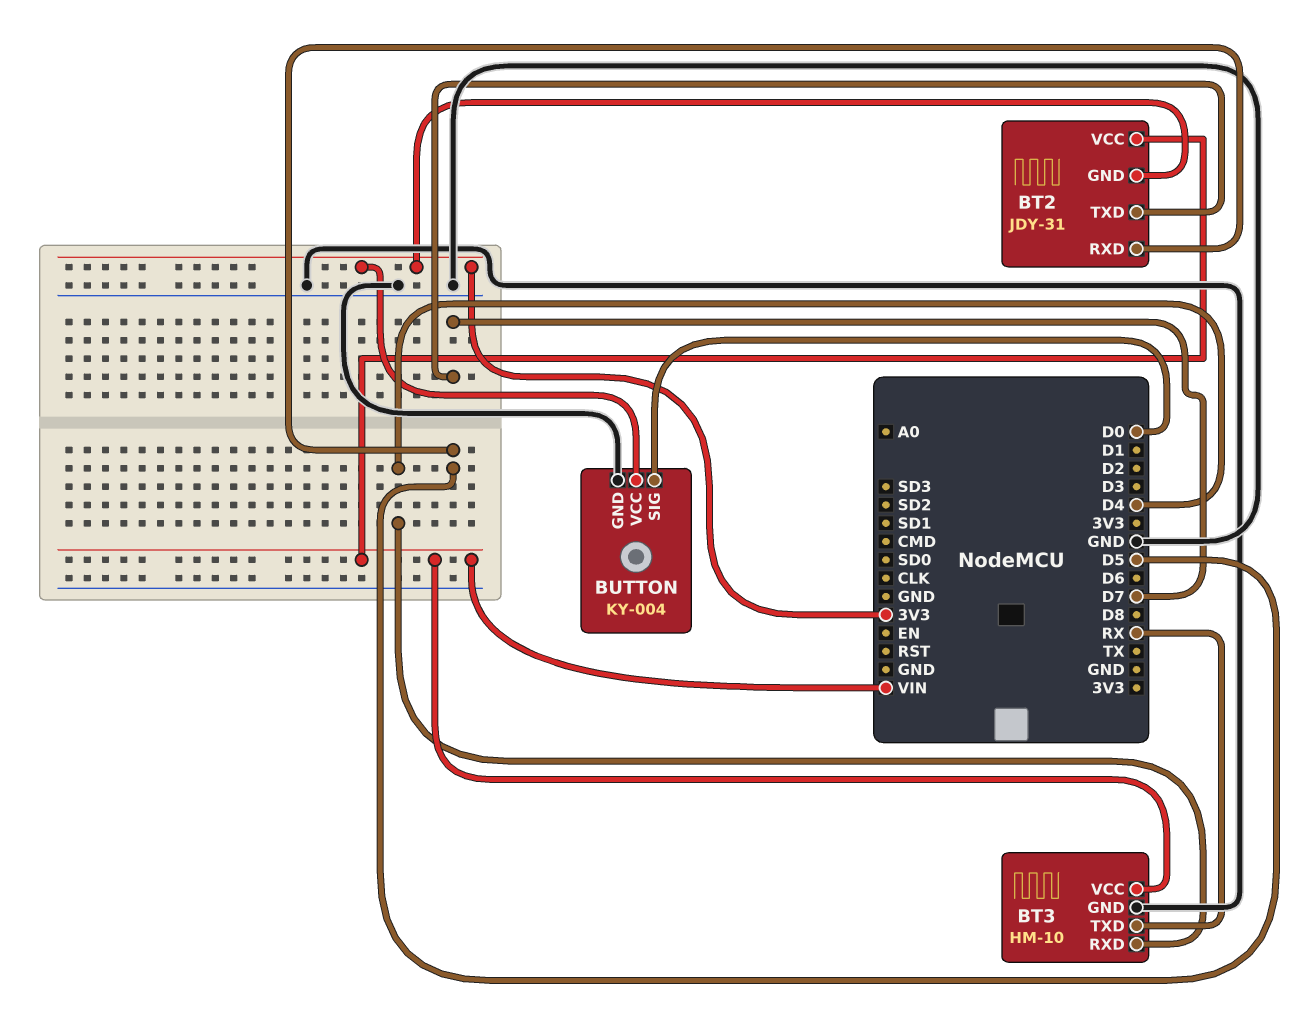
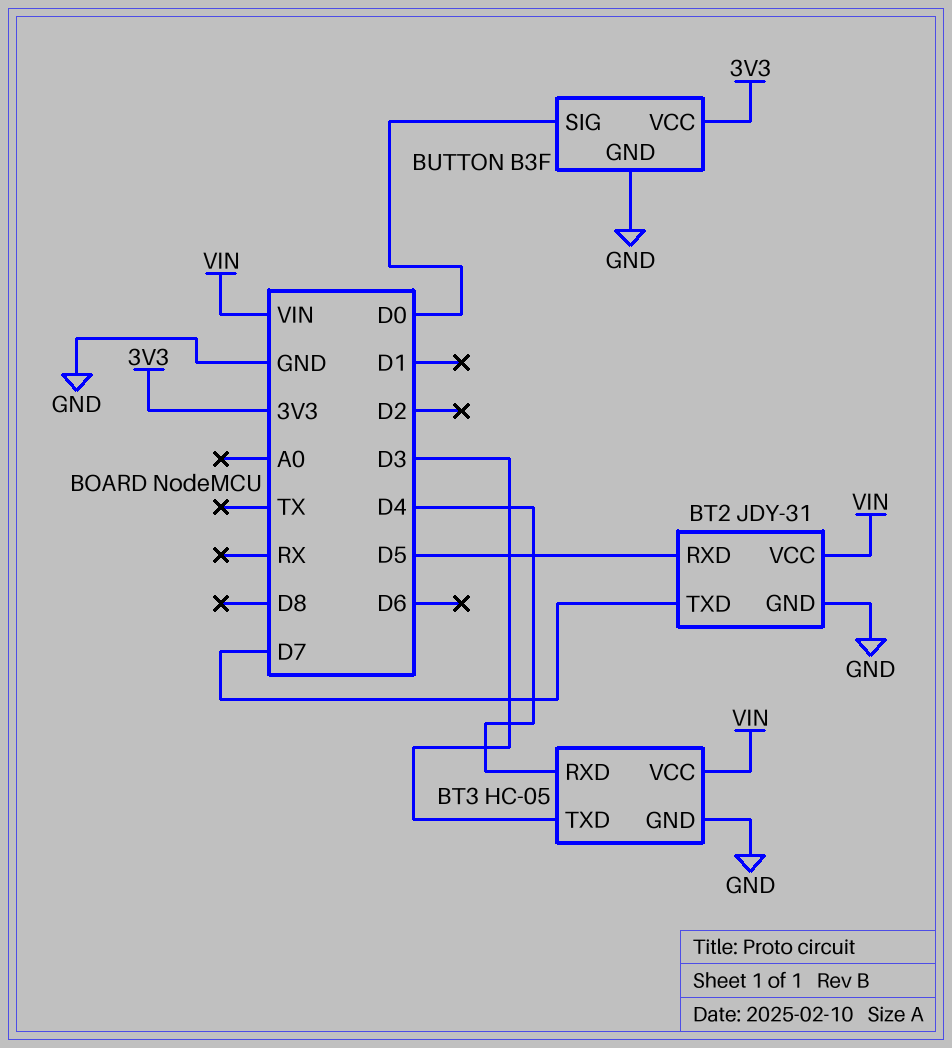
BT2 pin GND: 3V3 -> GND
BT3: HM-10 -> HC-05
BT3 pin TXD: RX -> D3
BUTTON: KY-004 -> B3F

